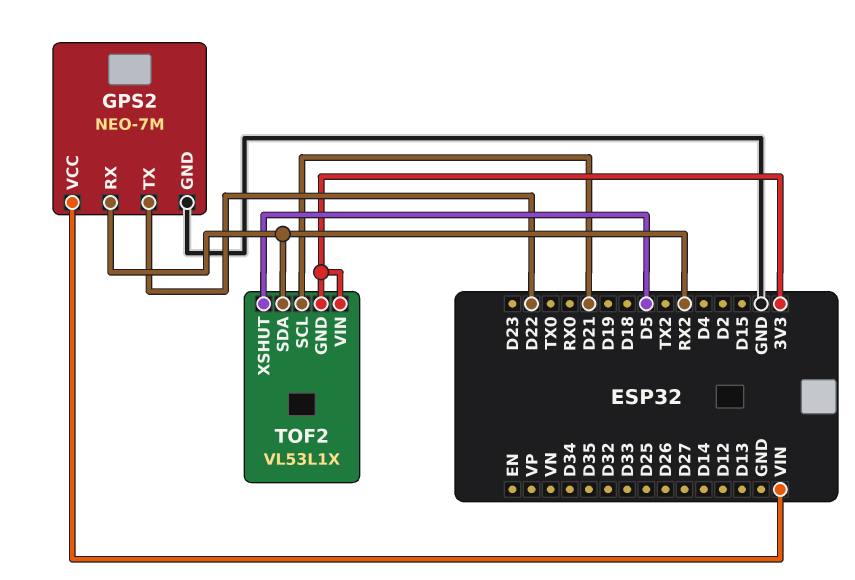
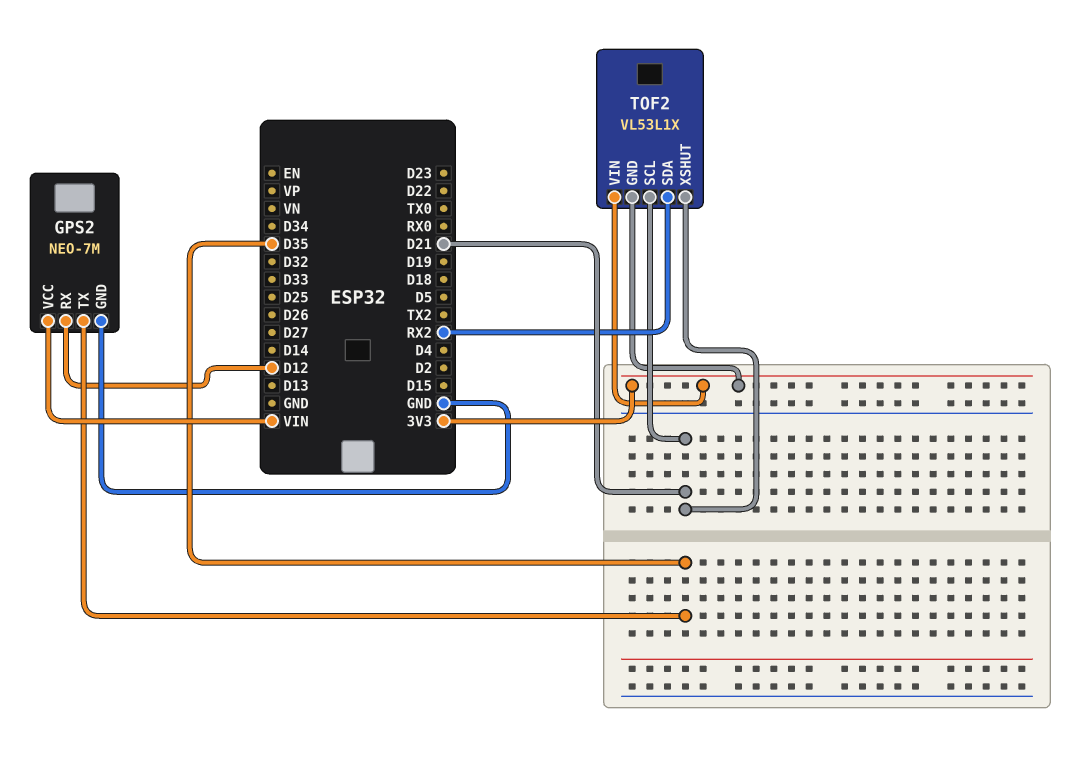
GPS2 pin RX: RX2 -> D12
GPS2 pin TX: D22 -> D35
TOF2 pin XSHUT: D5 -> D21

